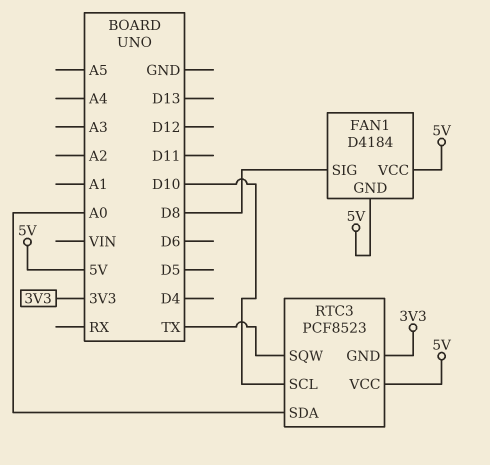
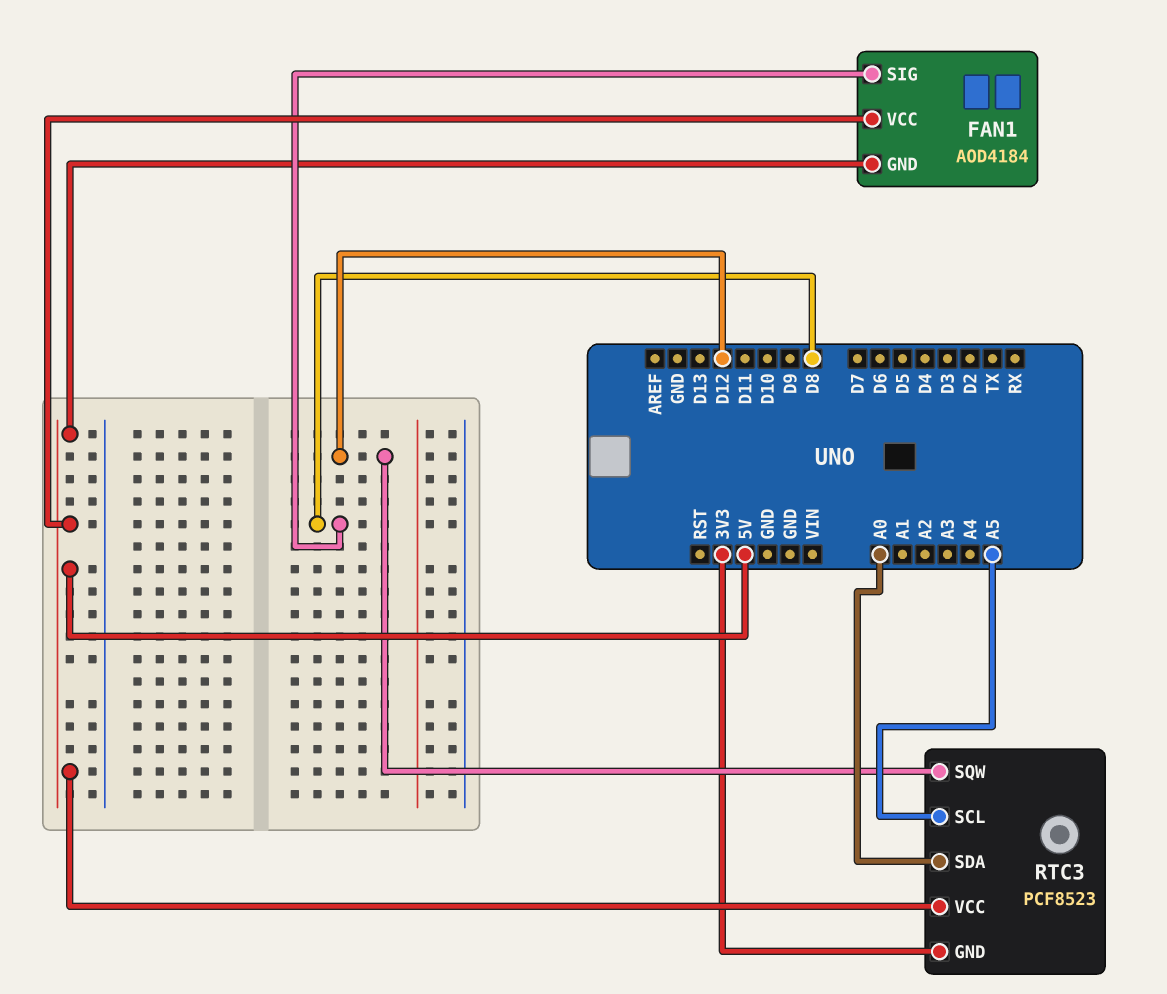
FAN1: D4184 -> AOD4184
RTC3 pin SCL: D10 -> A5
RTC3 pin SQW: TX -> D12

